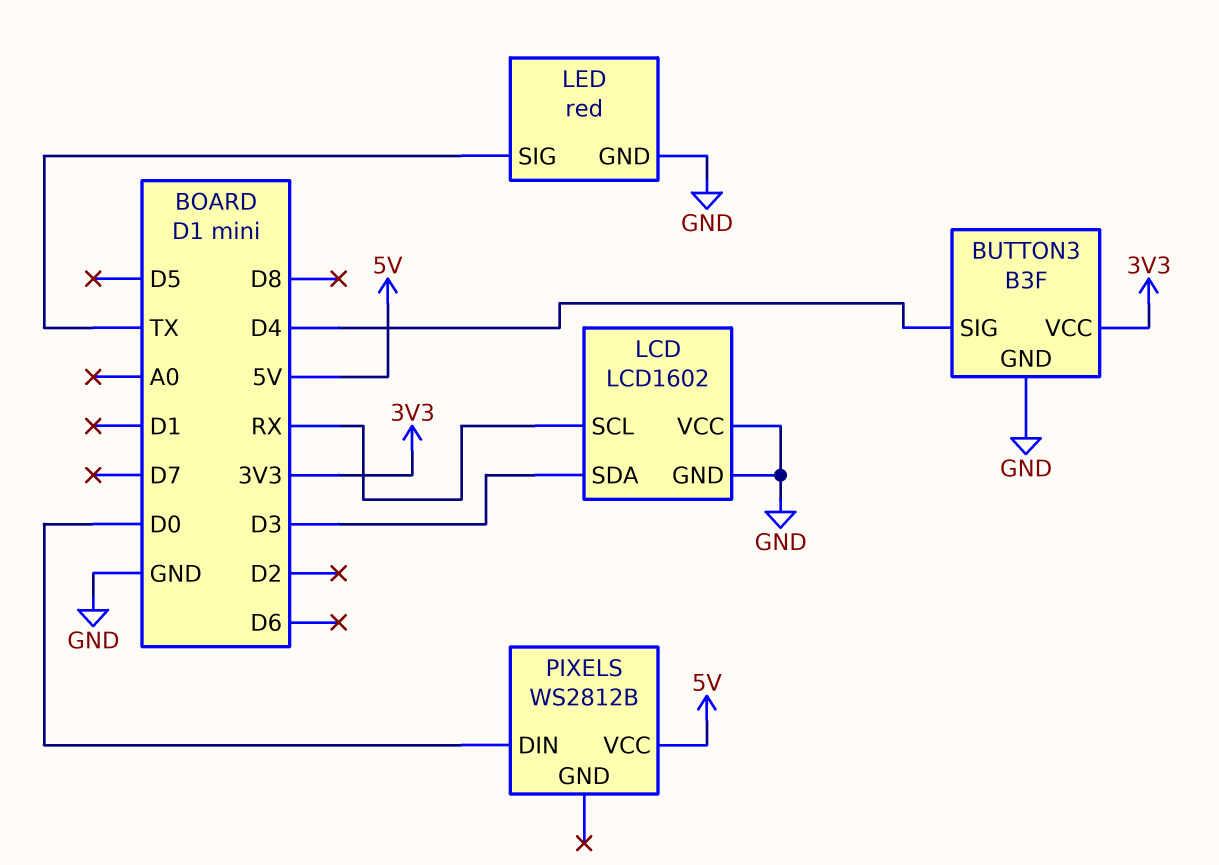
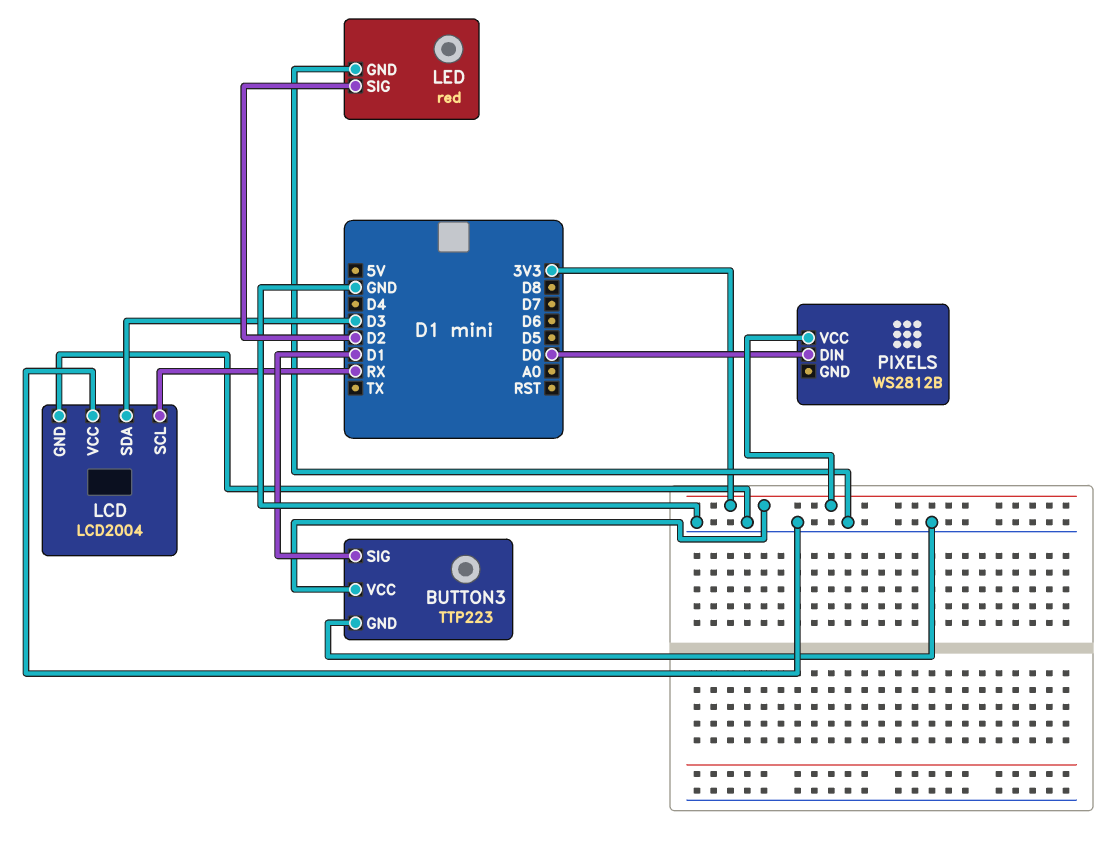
BUTTON3: B3F -> TTP223
BUTTON3 pin SIG: D4 -> D1
LCD: LCD1602 -> LCD2004
LED pin SIG: TX -> D2
PIXELS pin VCC: 5V -> 3V3

